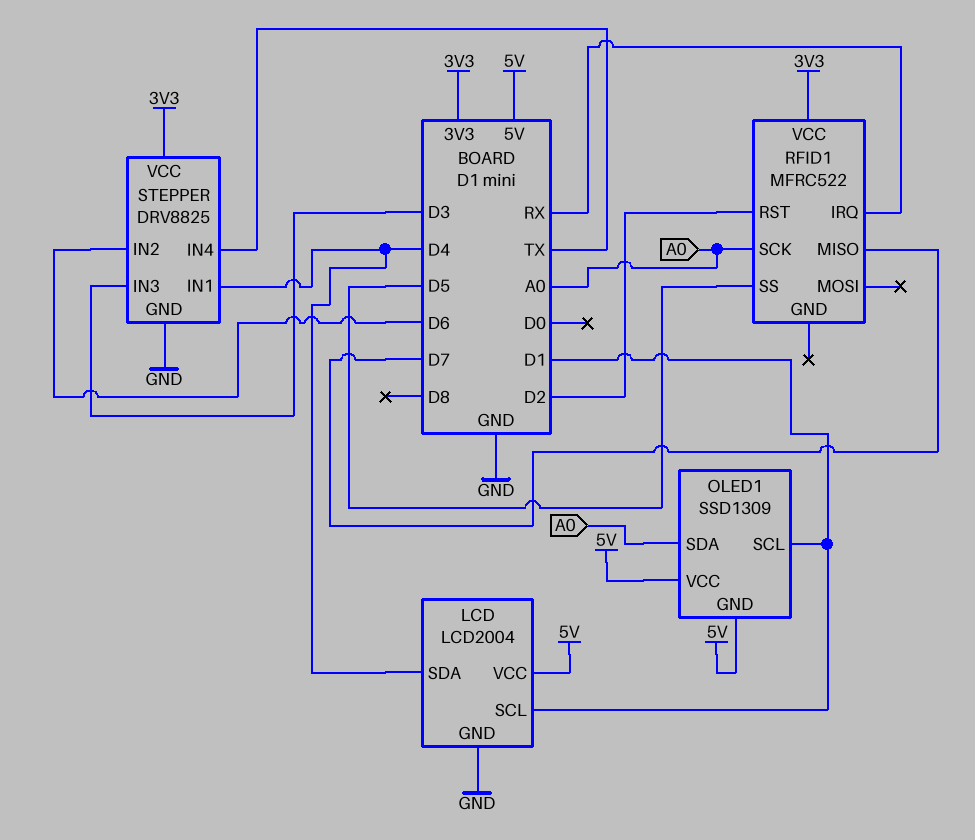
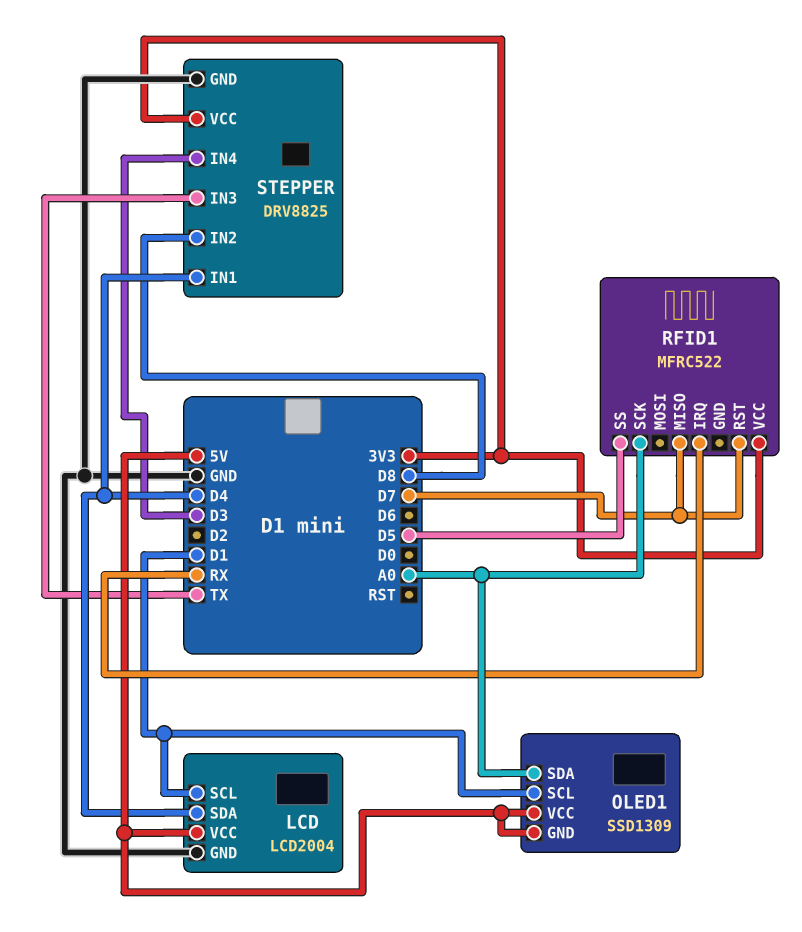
RFID1 pin RST: D2 -> D7
STEPPER pin IN2: D6 -> D8
STEPPER pin IN3: D3 -> TX
STEPPER pin IN4: TX -> D3

